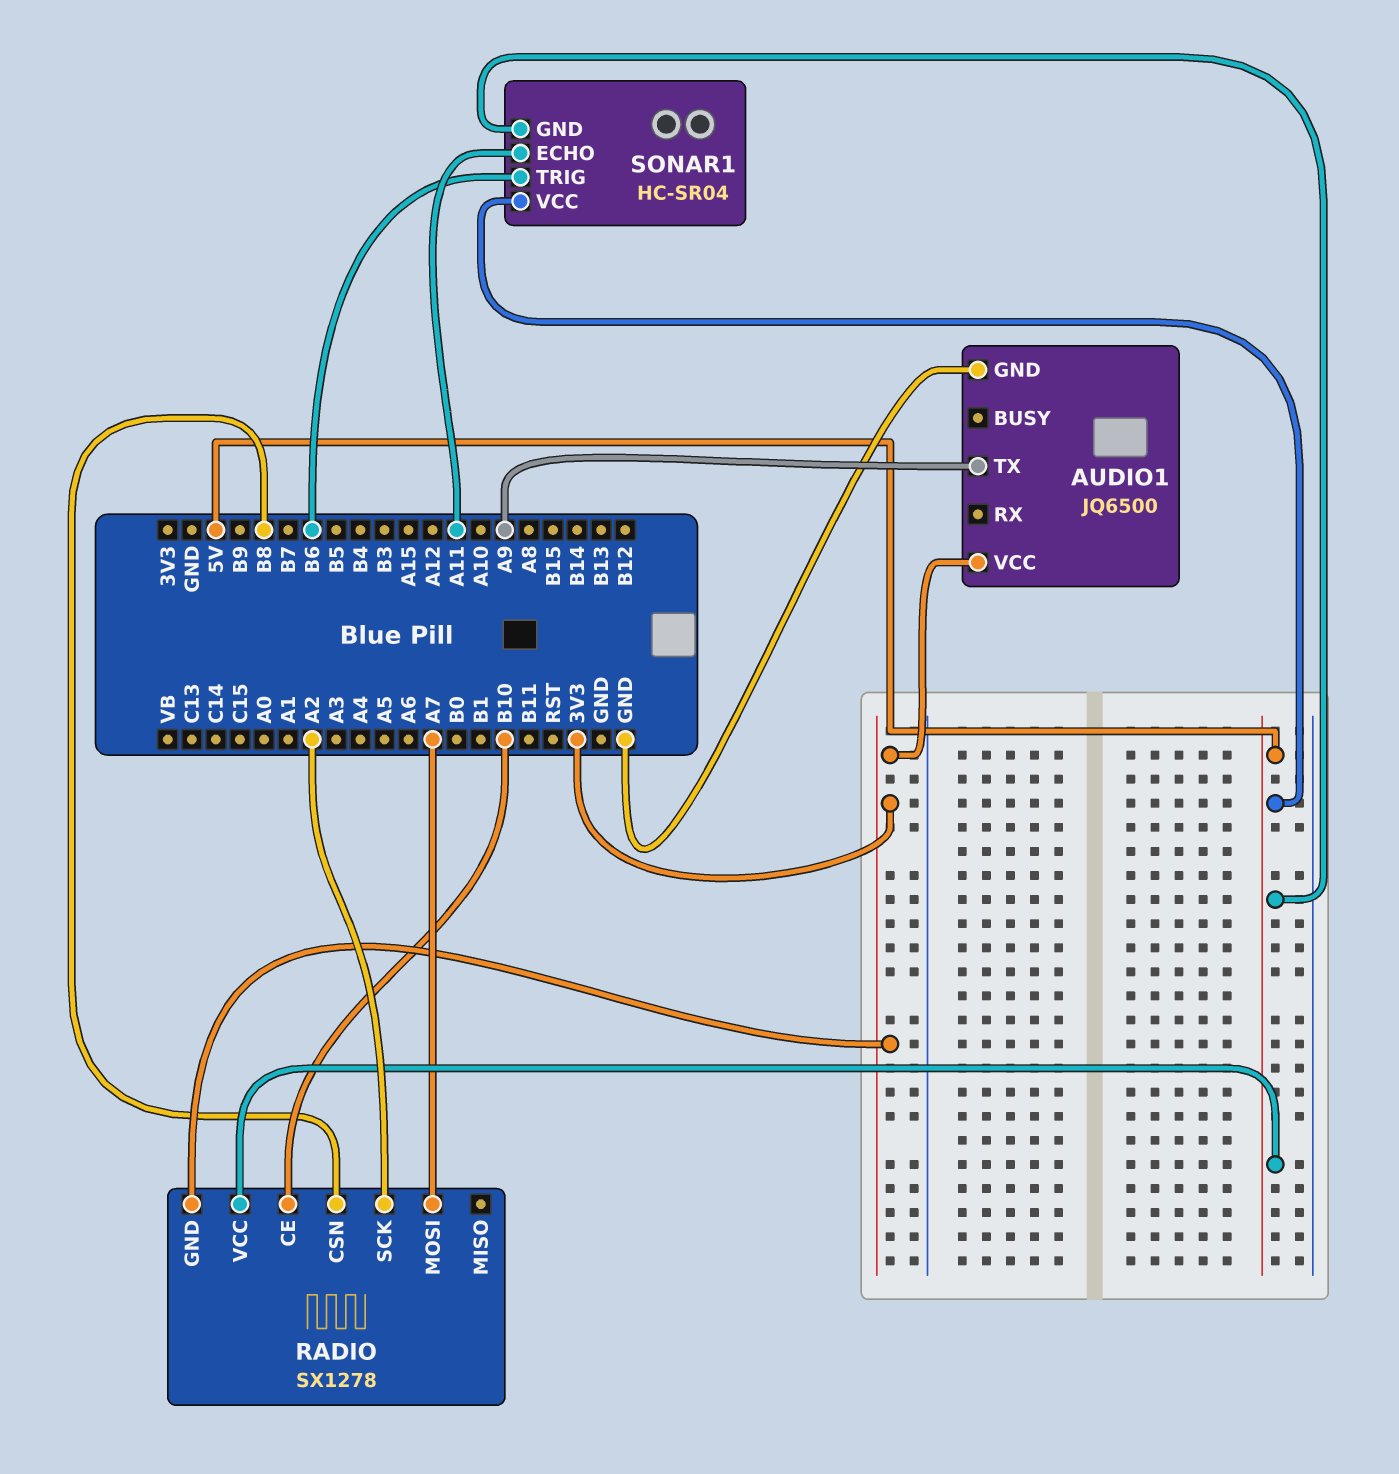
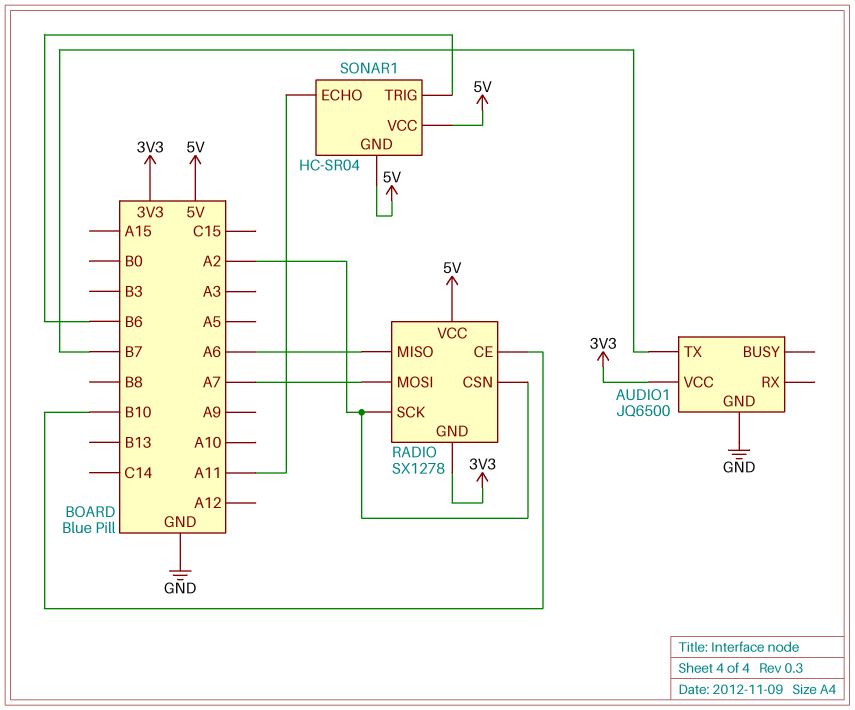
AUDIO1 pin TX: A9 -> B7
RADIO pin CSN: B8 -> A2
RADIO pin MISO: none -> A6

